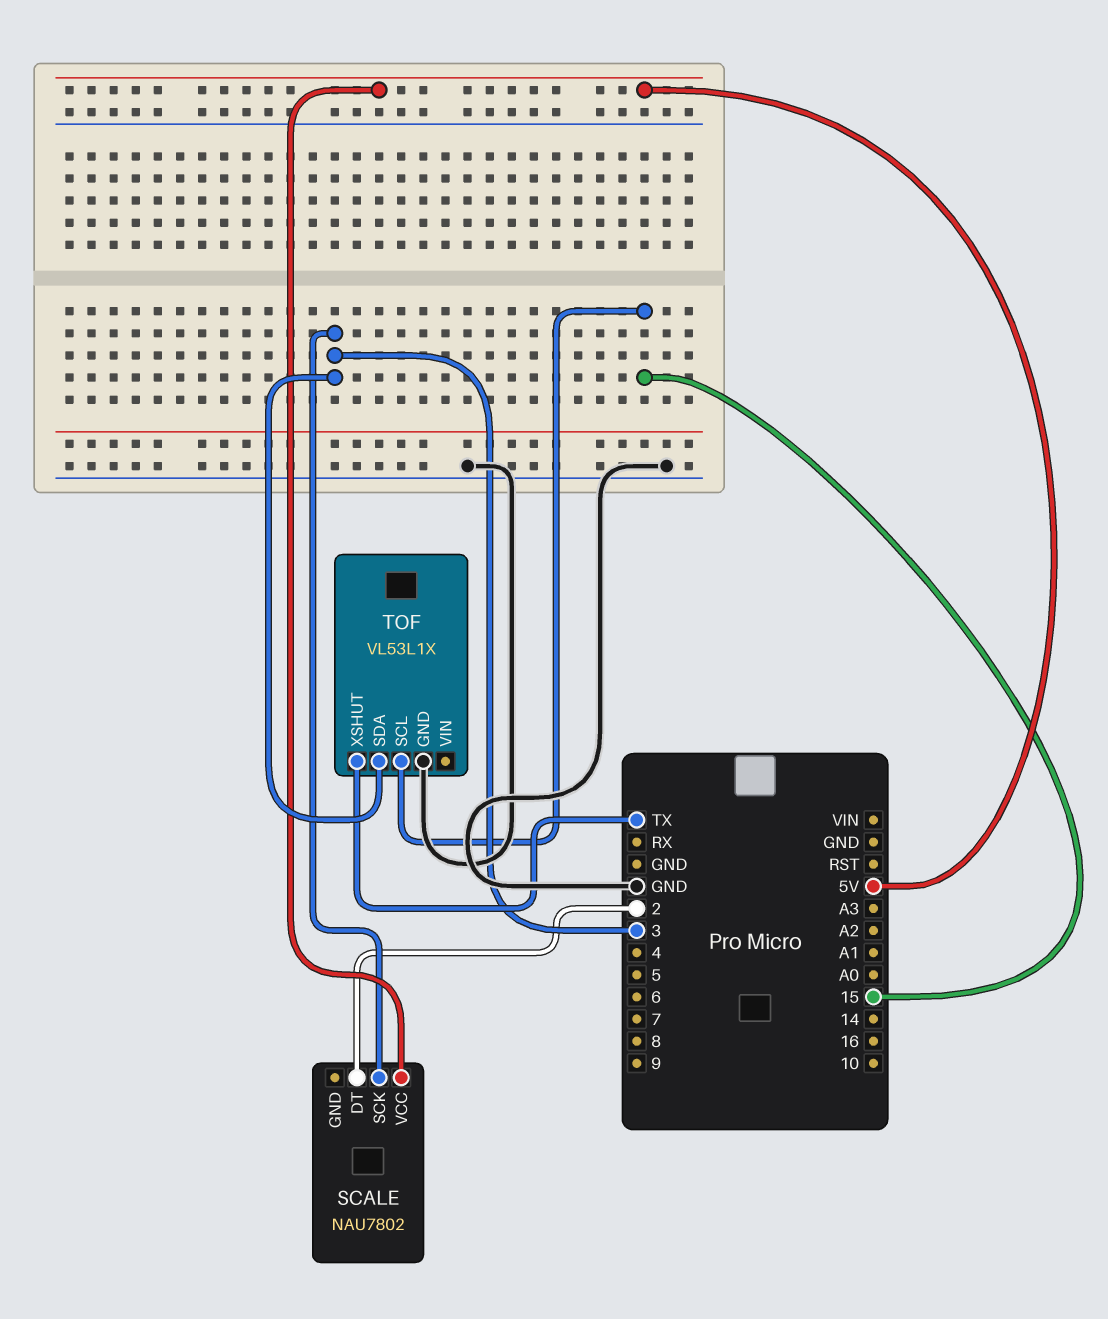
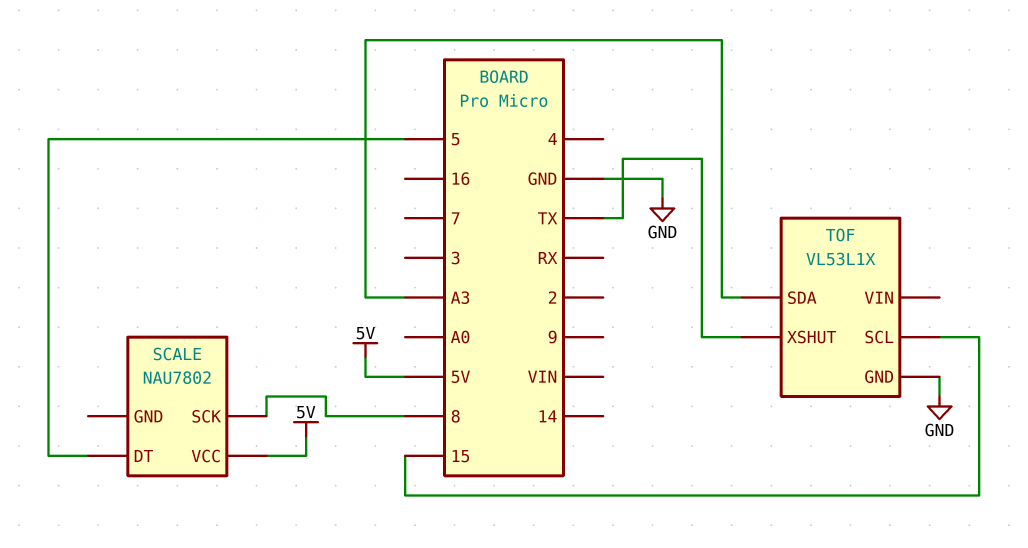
SCALE pin DT: 2 -> 5
SCALE pin SCK: 3 -> 8
TOF pin SDA: 3 -> A3

